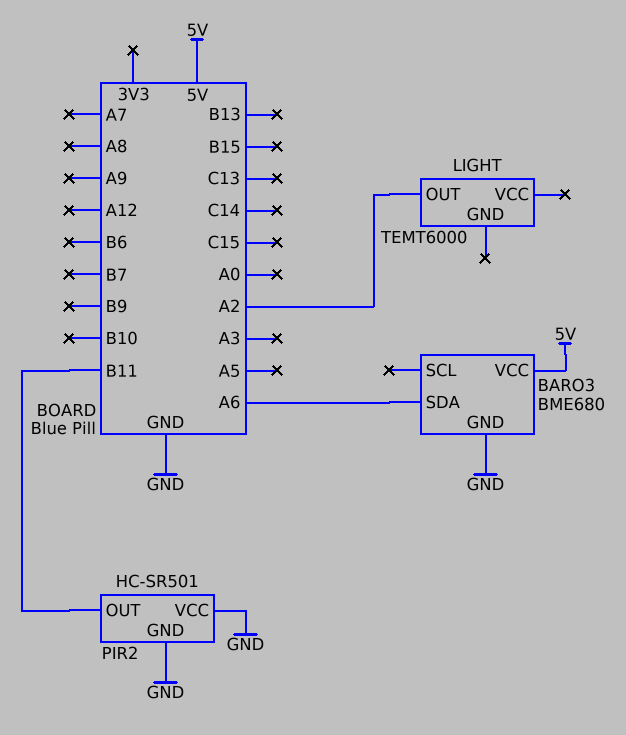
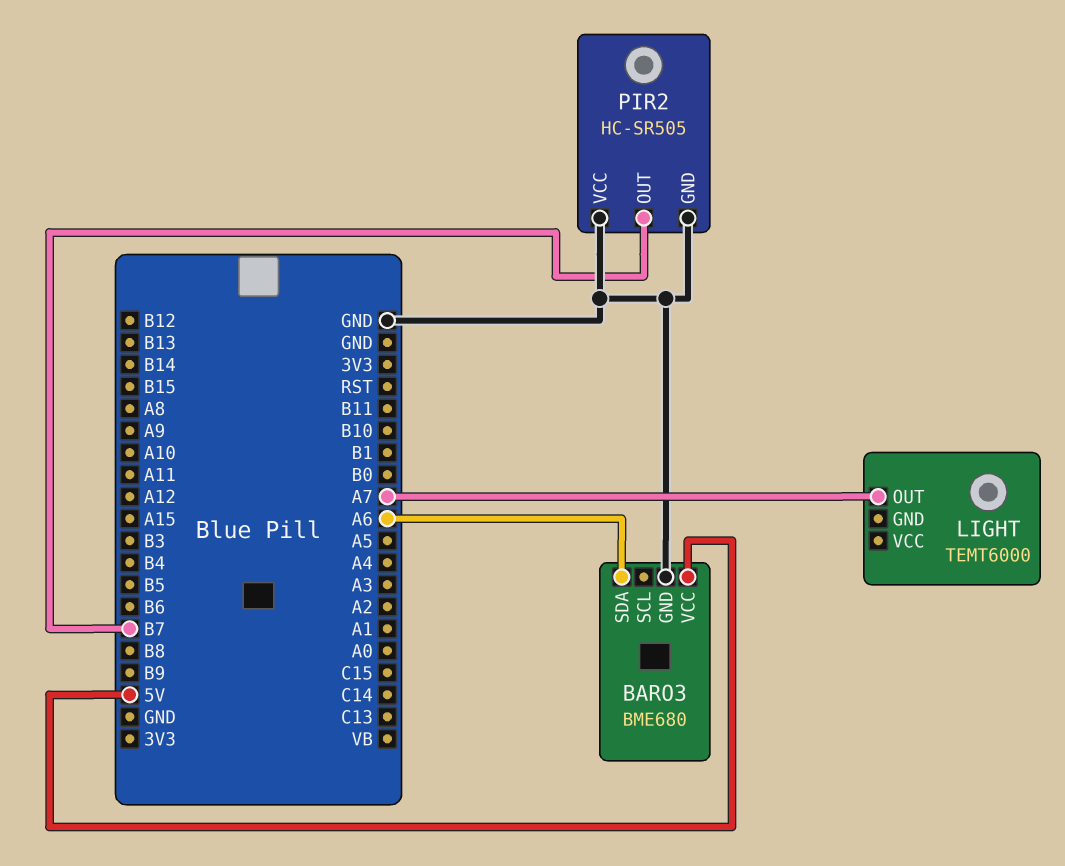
LIGHT pin OUT: A2 -> A7
PIR2: HC-SR501 -> HC-SR505
PIR2 pin OUT: B11 -> B7

